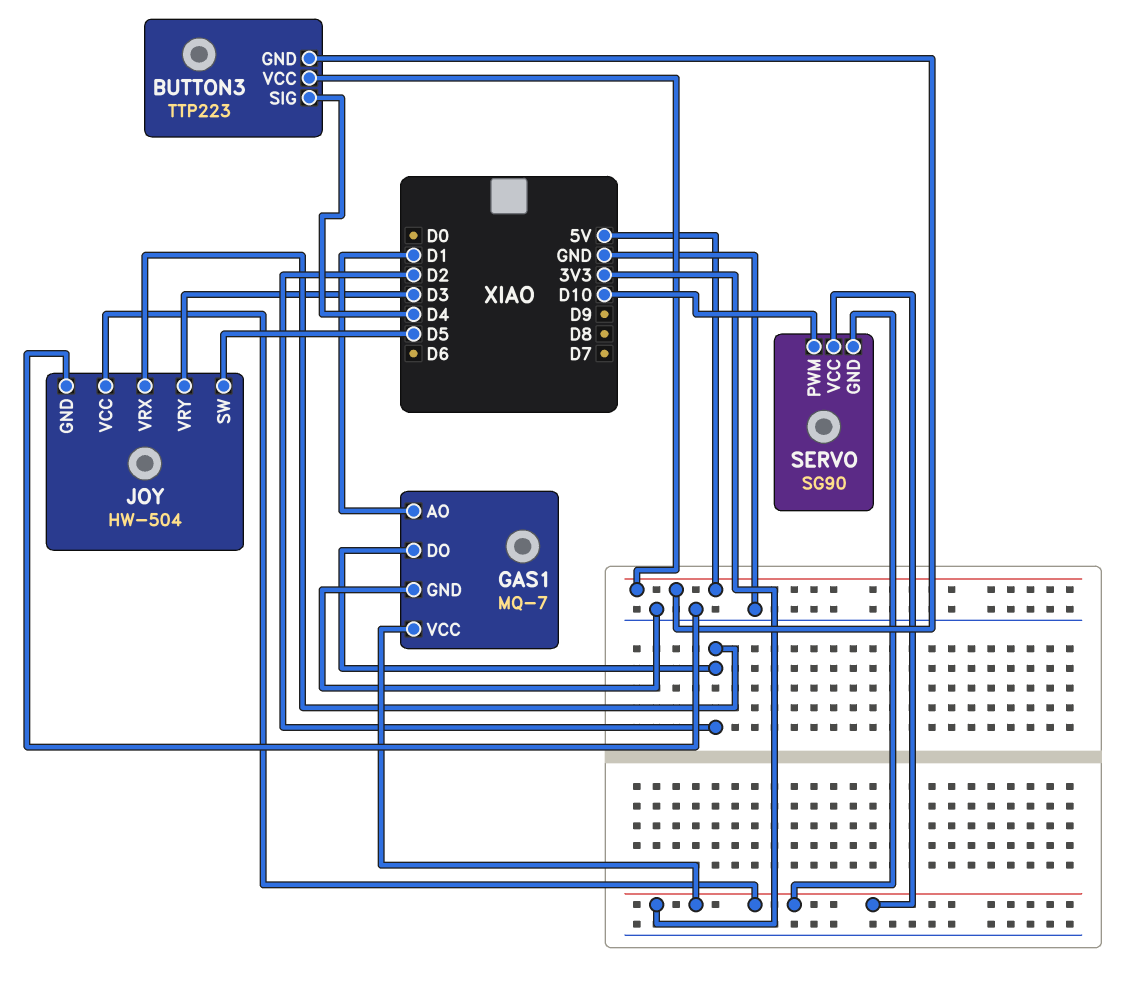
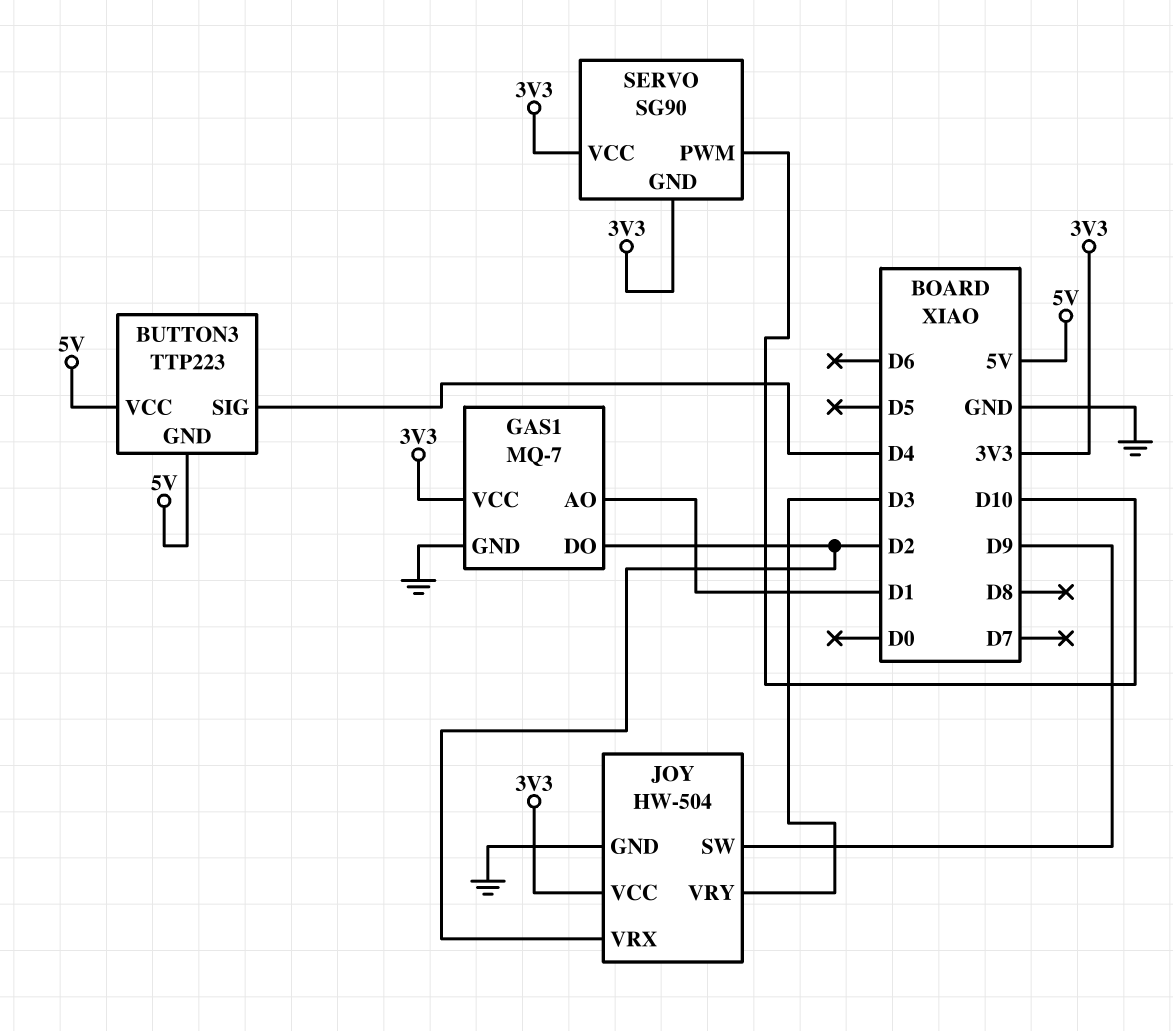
JOY pin SW: D5 -> D9

